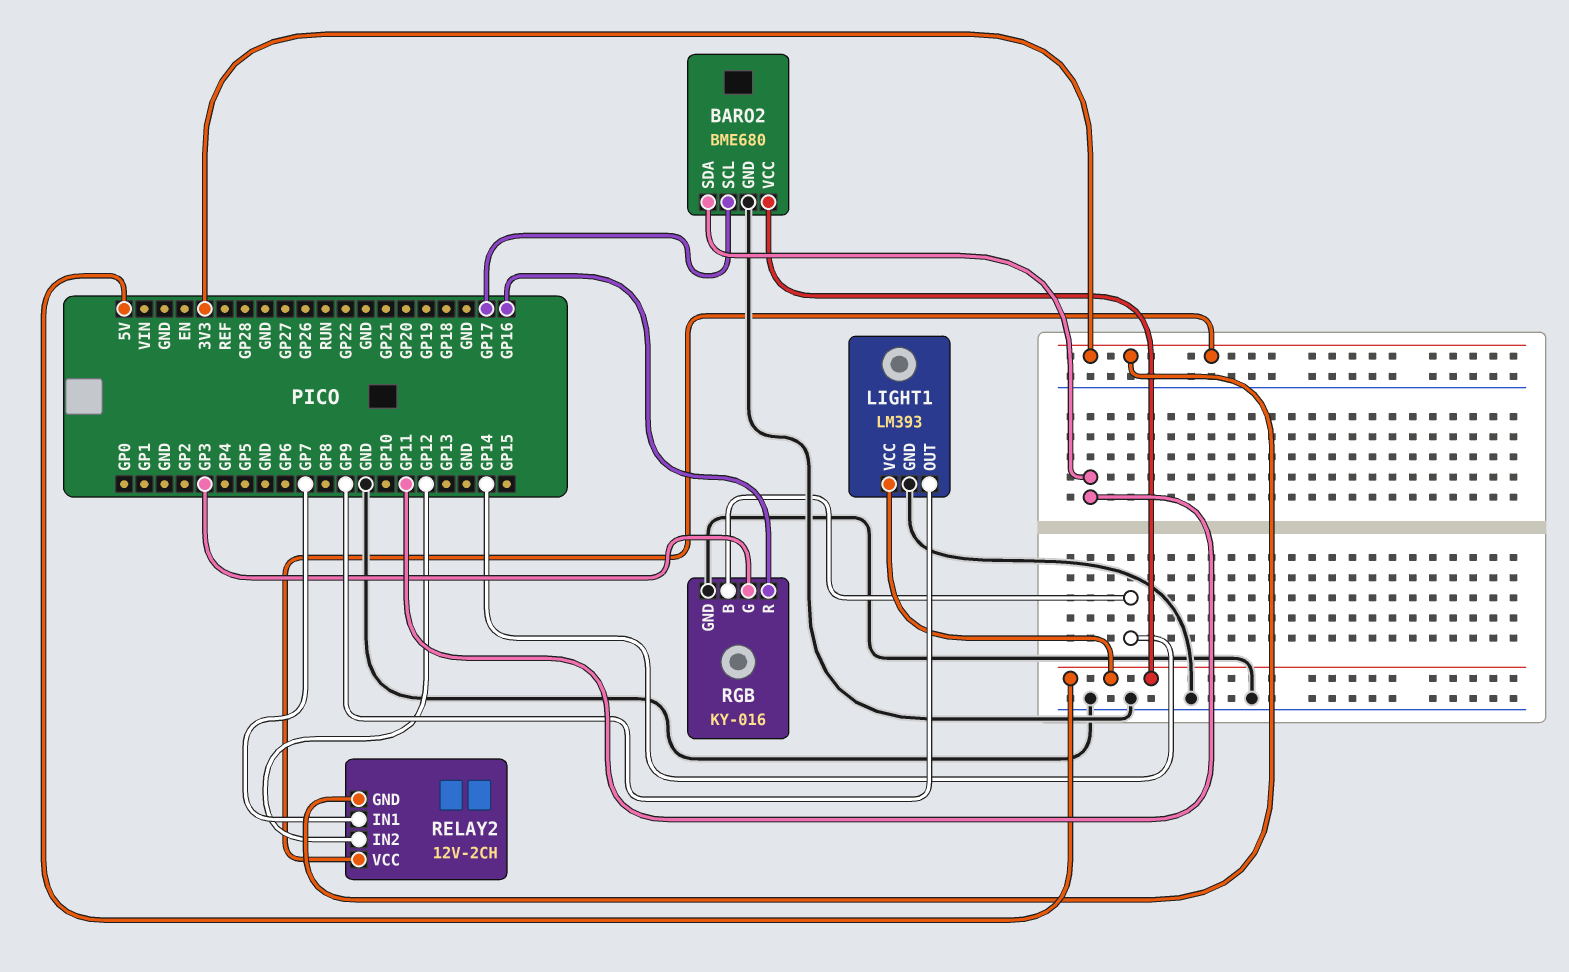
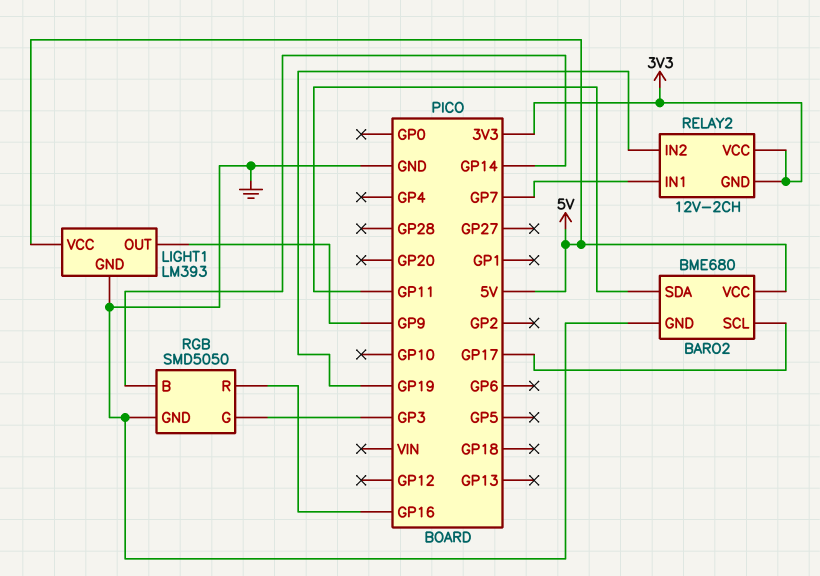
RELAY2 pin IN2: GP12 -> GP19
RGB: KY-016 -> SMD5050

